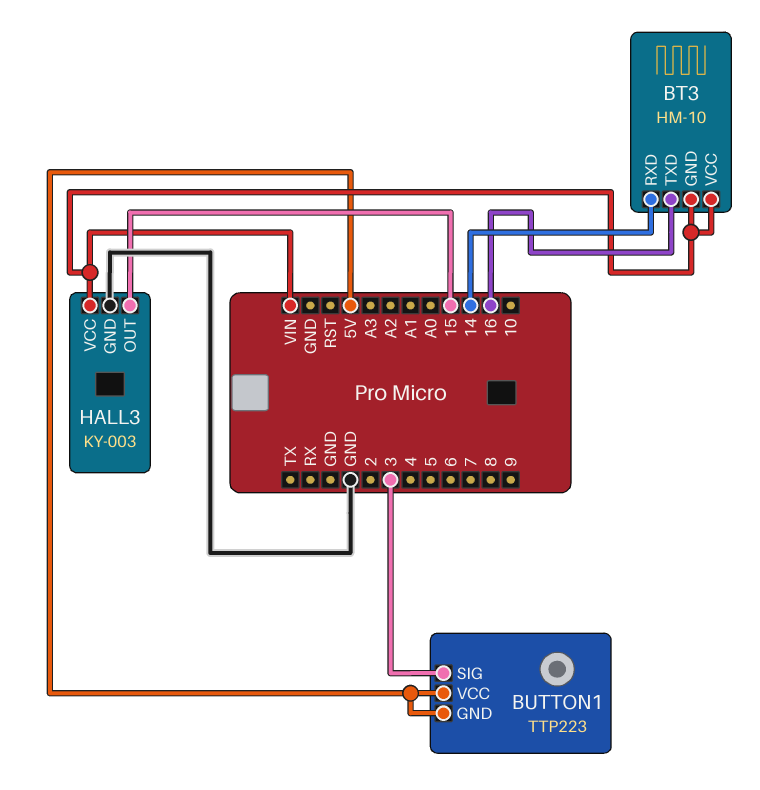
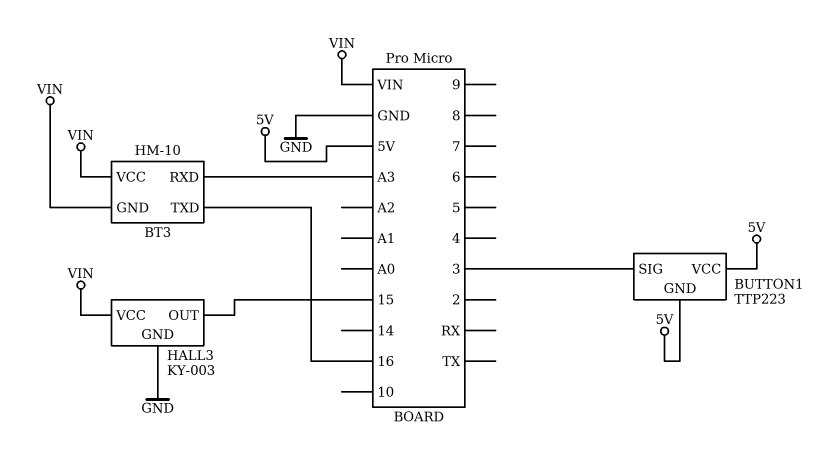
BT3 pin RXD: 14 -> A3

